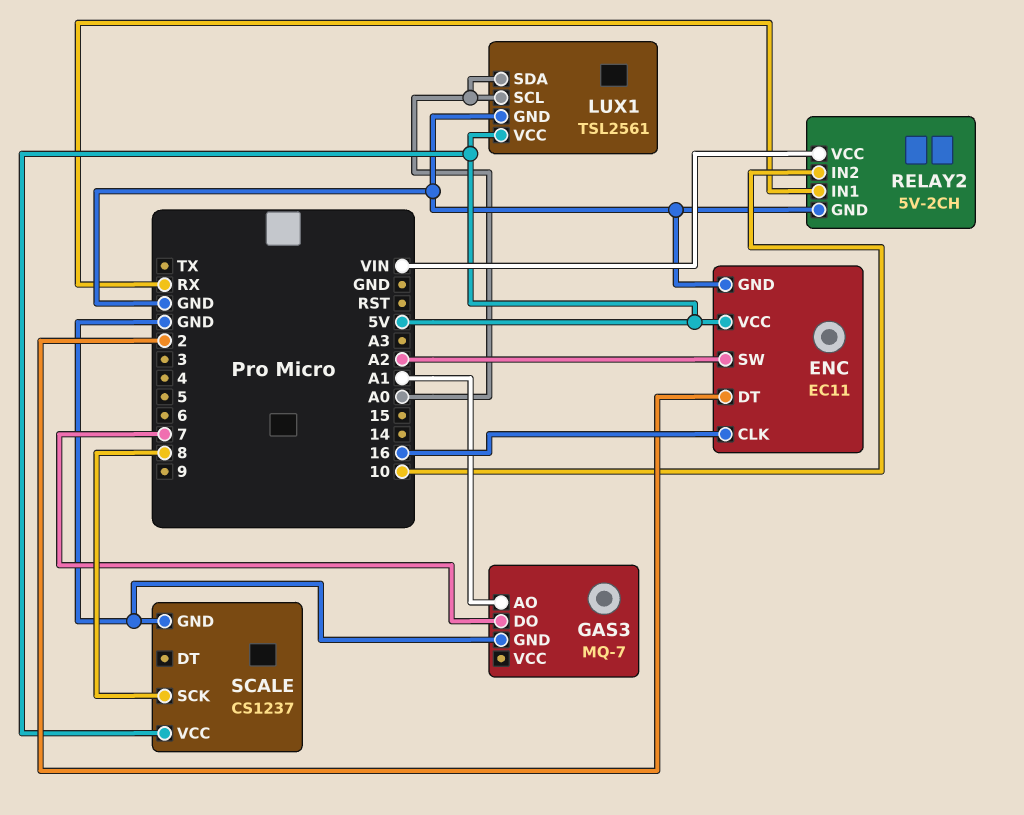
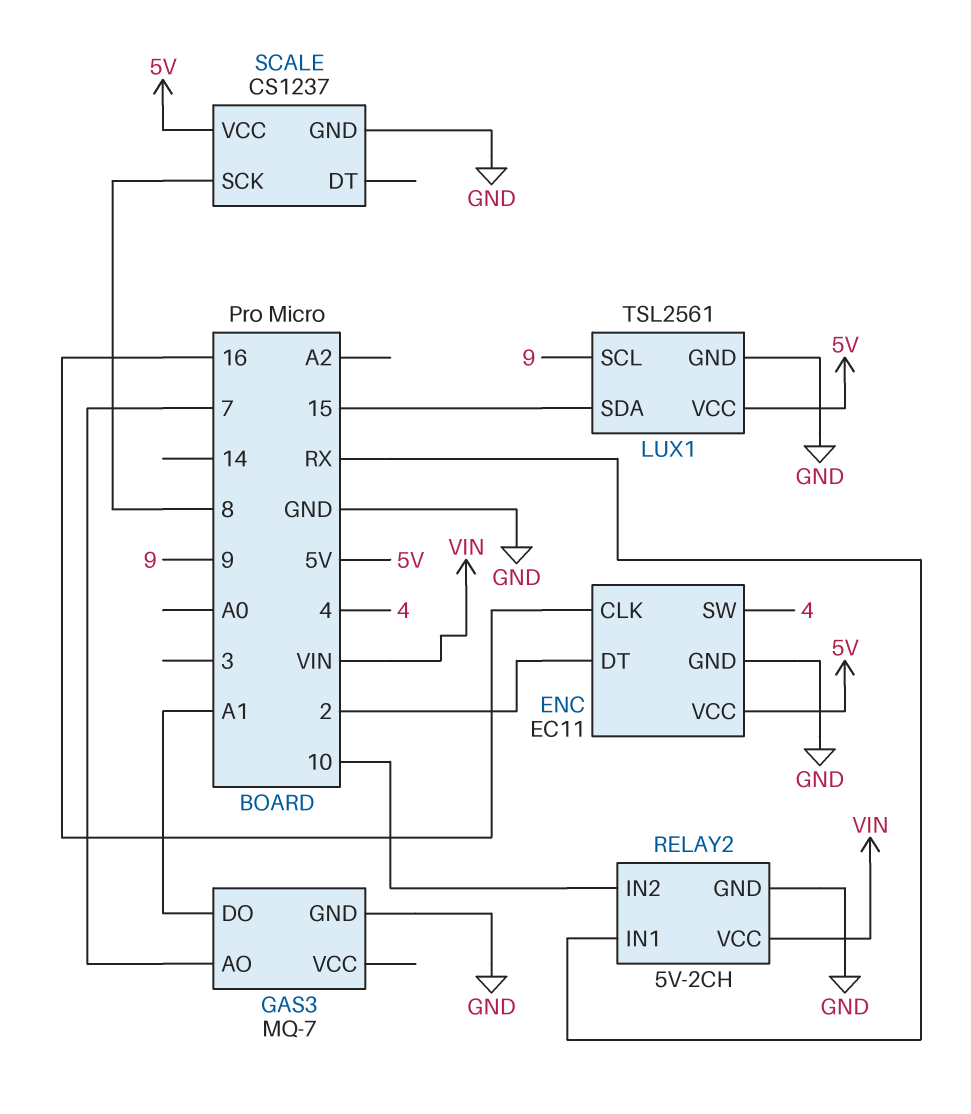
ENC pin SW: A2 -> 4
GAS3 pin AO: A1 -> 7
GAS3 pin DO: 7 -> A1
LUX1 pin SCL: A0 -> 9
LUX1 pin SDA: A0 -> 15

